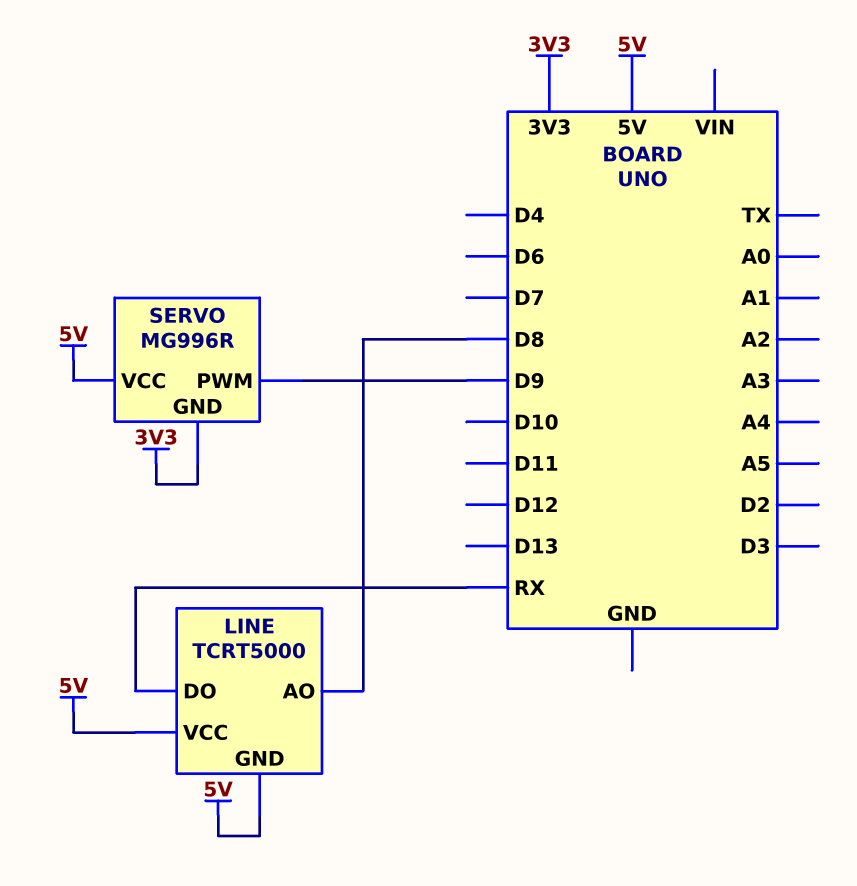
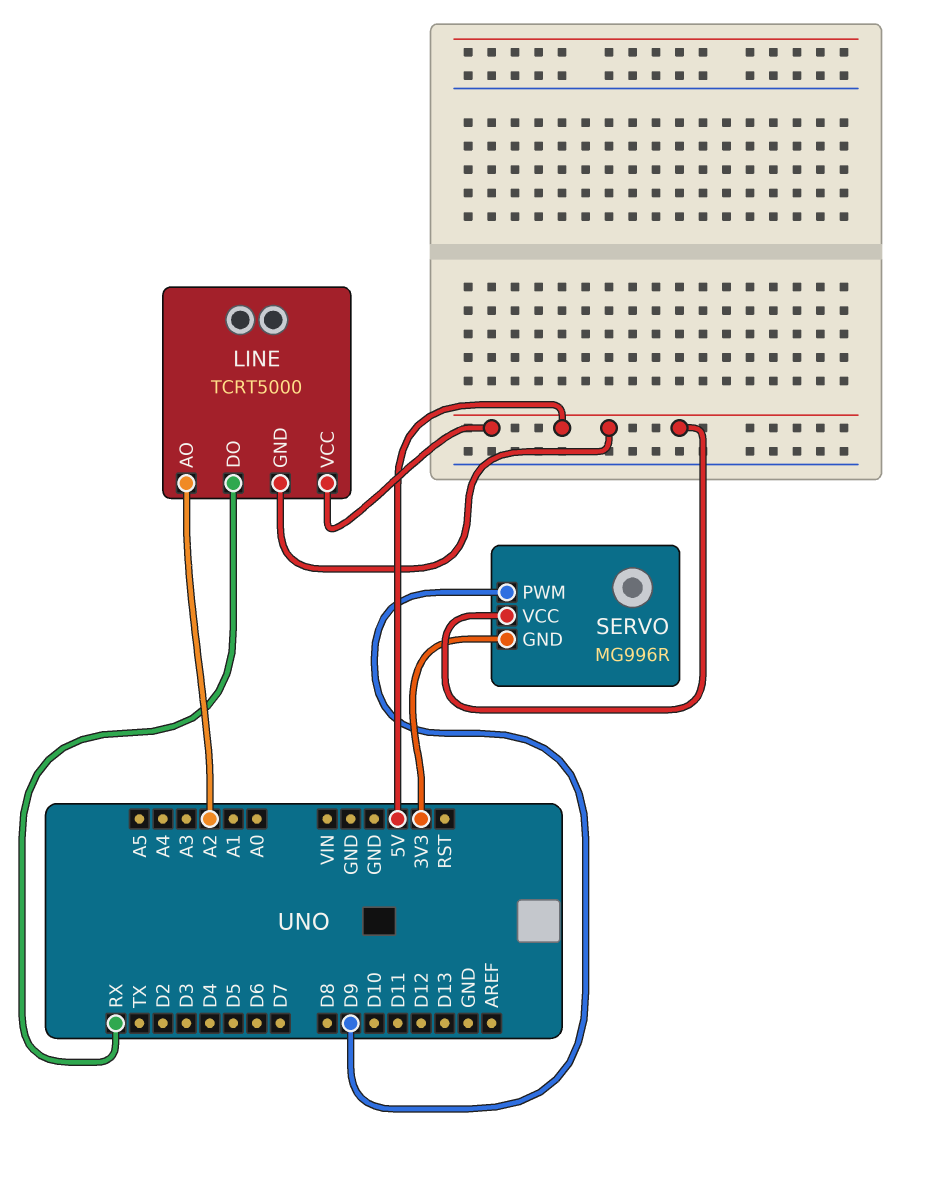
LINE pin AO: D8 -> A2

